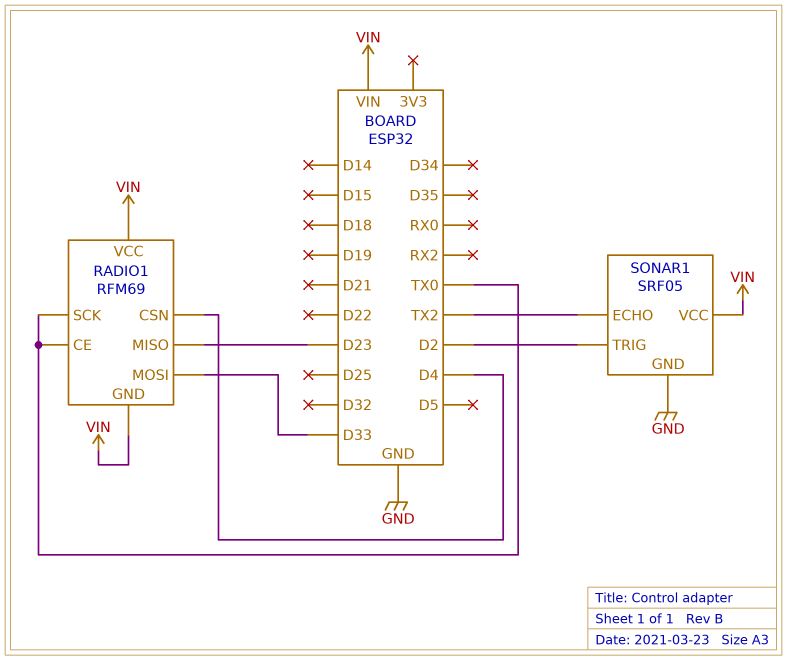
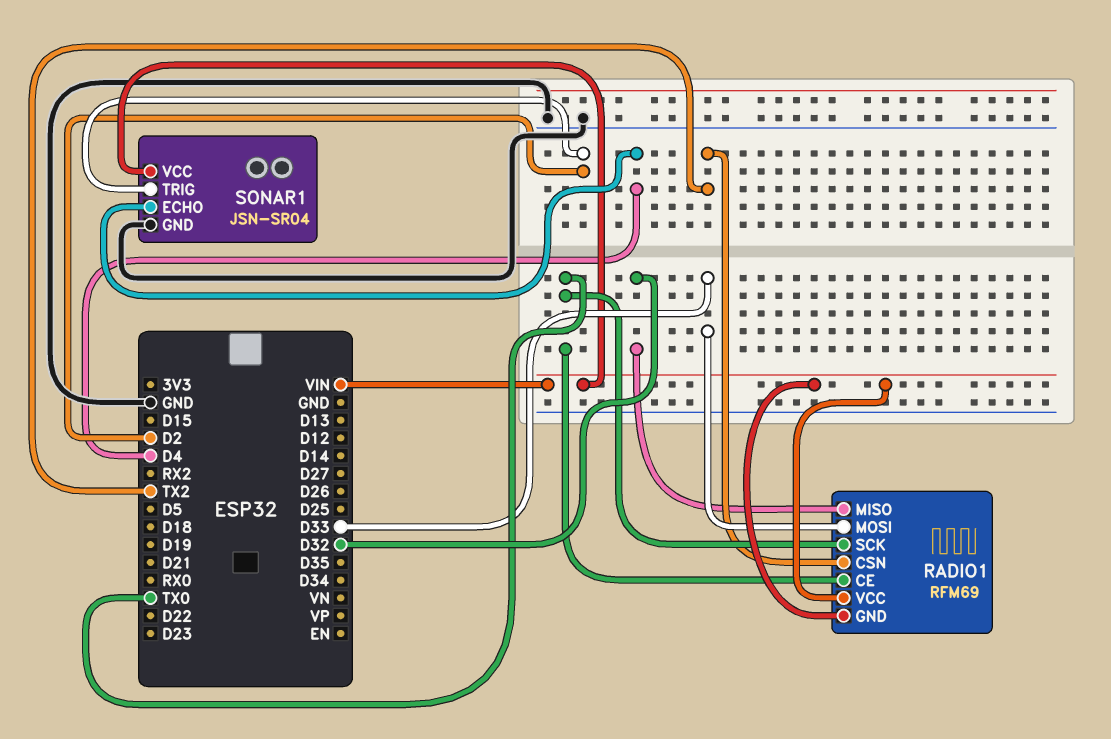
RADIO1 pin CSN: D4 -> TX2
RADIO1 pin MISO: D23 -> D32
SONAR1: SRF05 -> JSN-SR04
SONAR1 pin ECHO: TX2 -> D4

